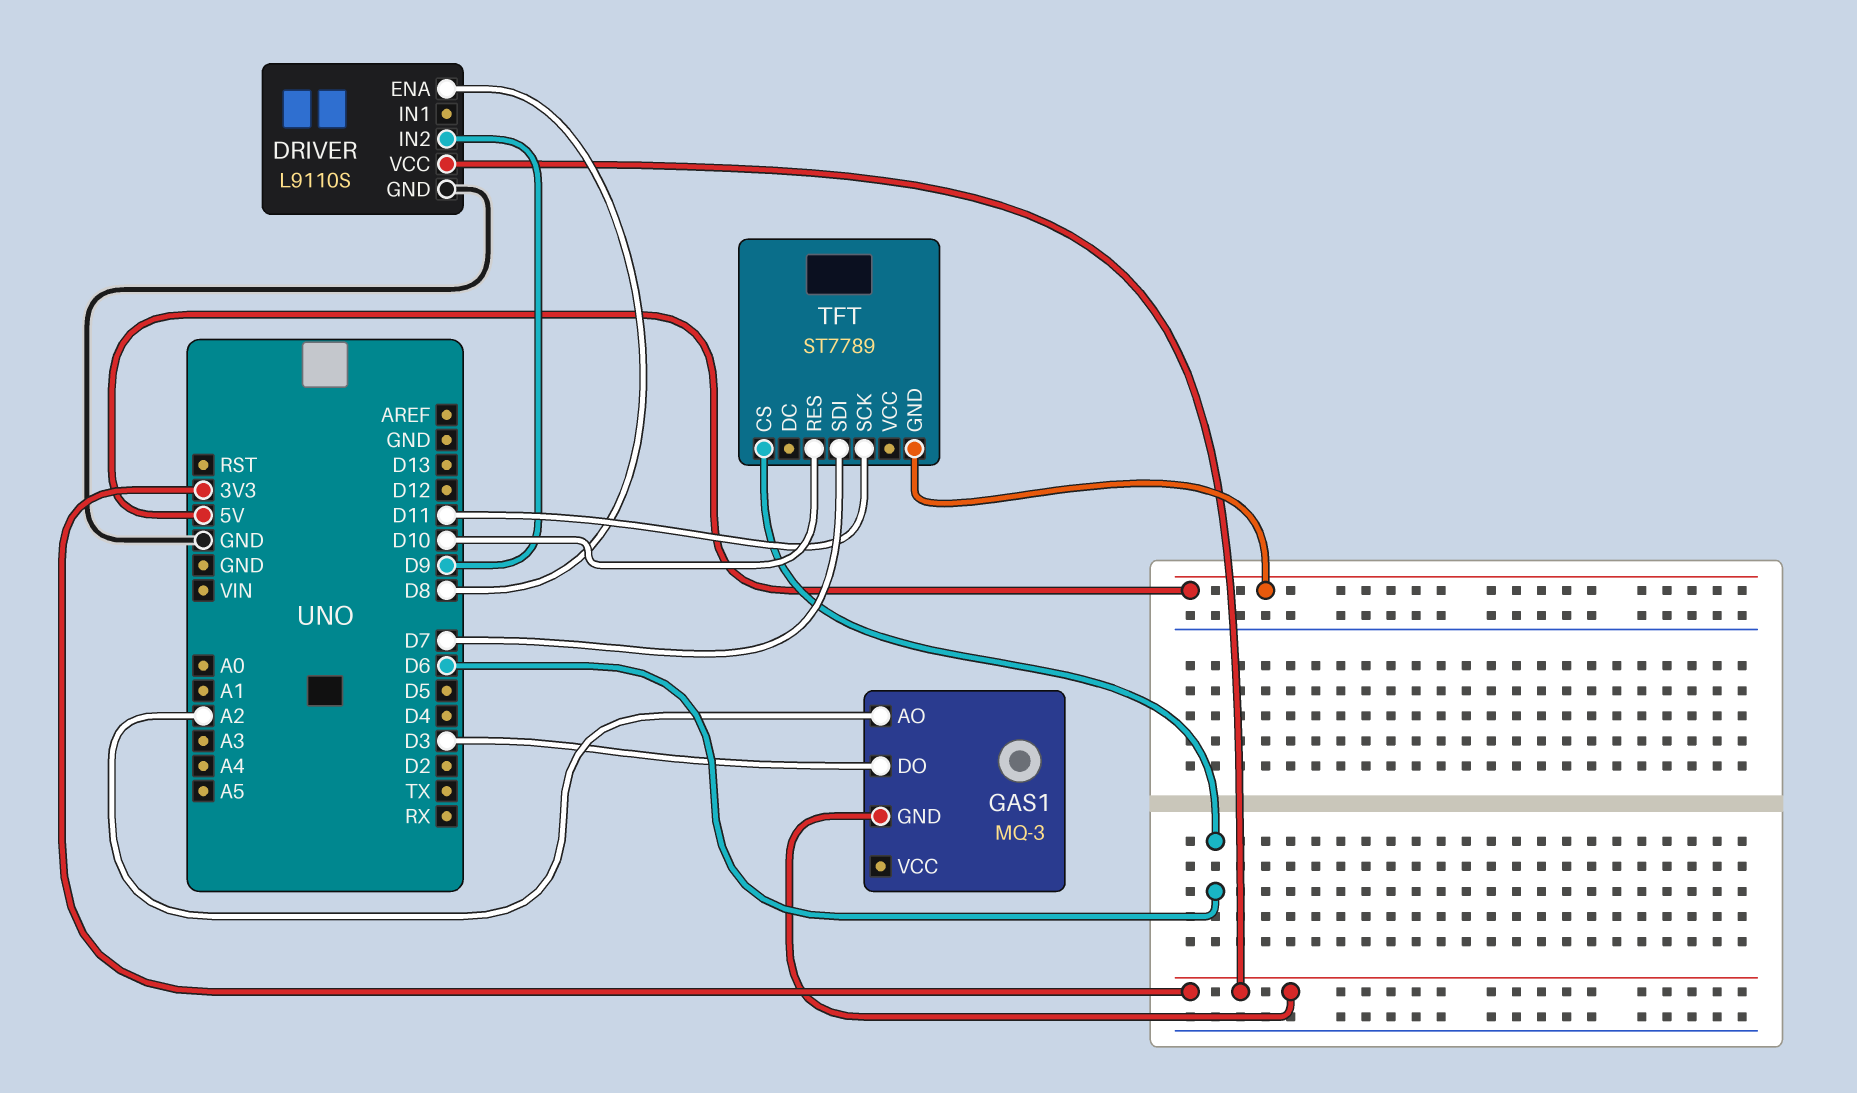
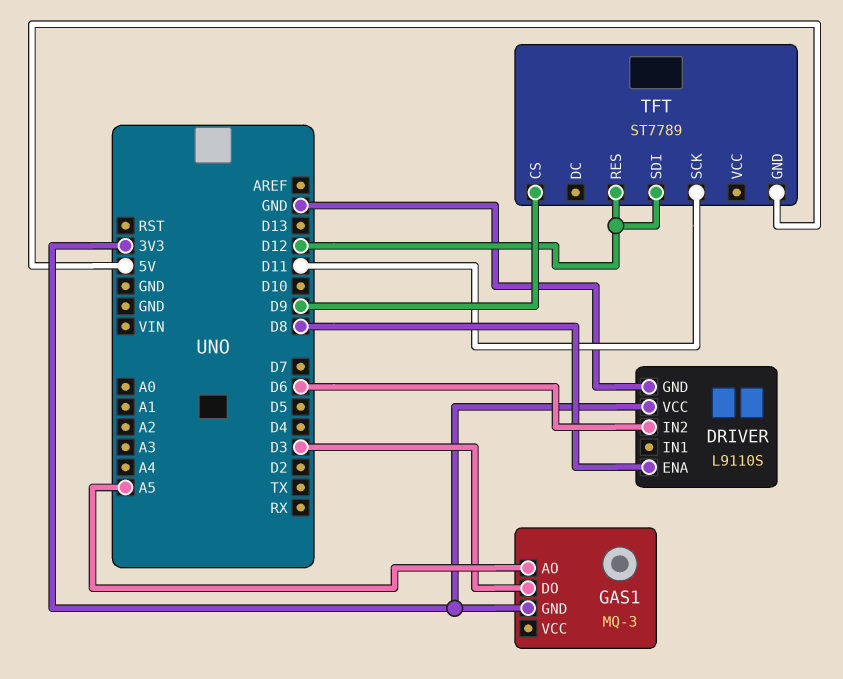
DRIVER pin IN2: D9 -> D6
GAS1 pin AO: A2 -> A5
TFT pin CS: D6 -> D9
TFT pin RES: D10 -> D12
TFT pin SDI: D7 -> D12

